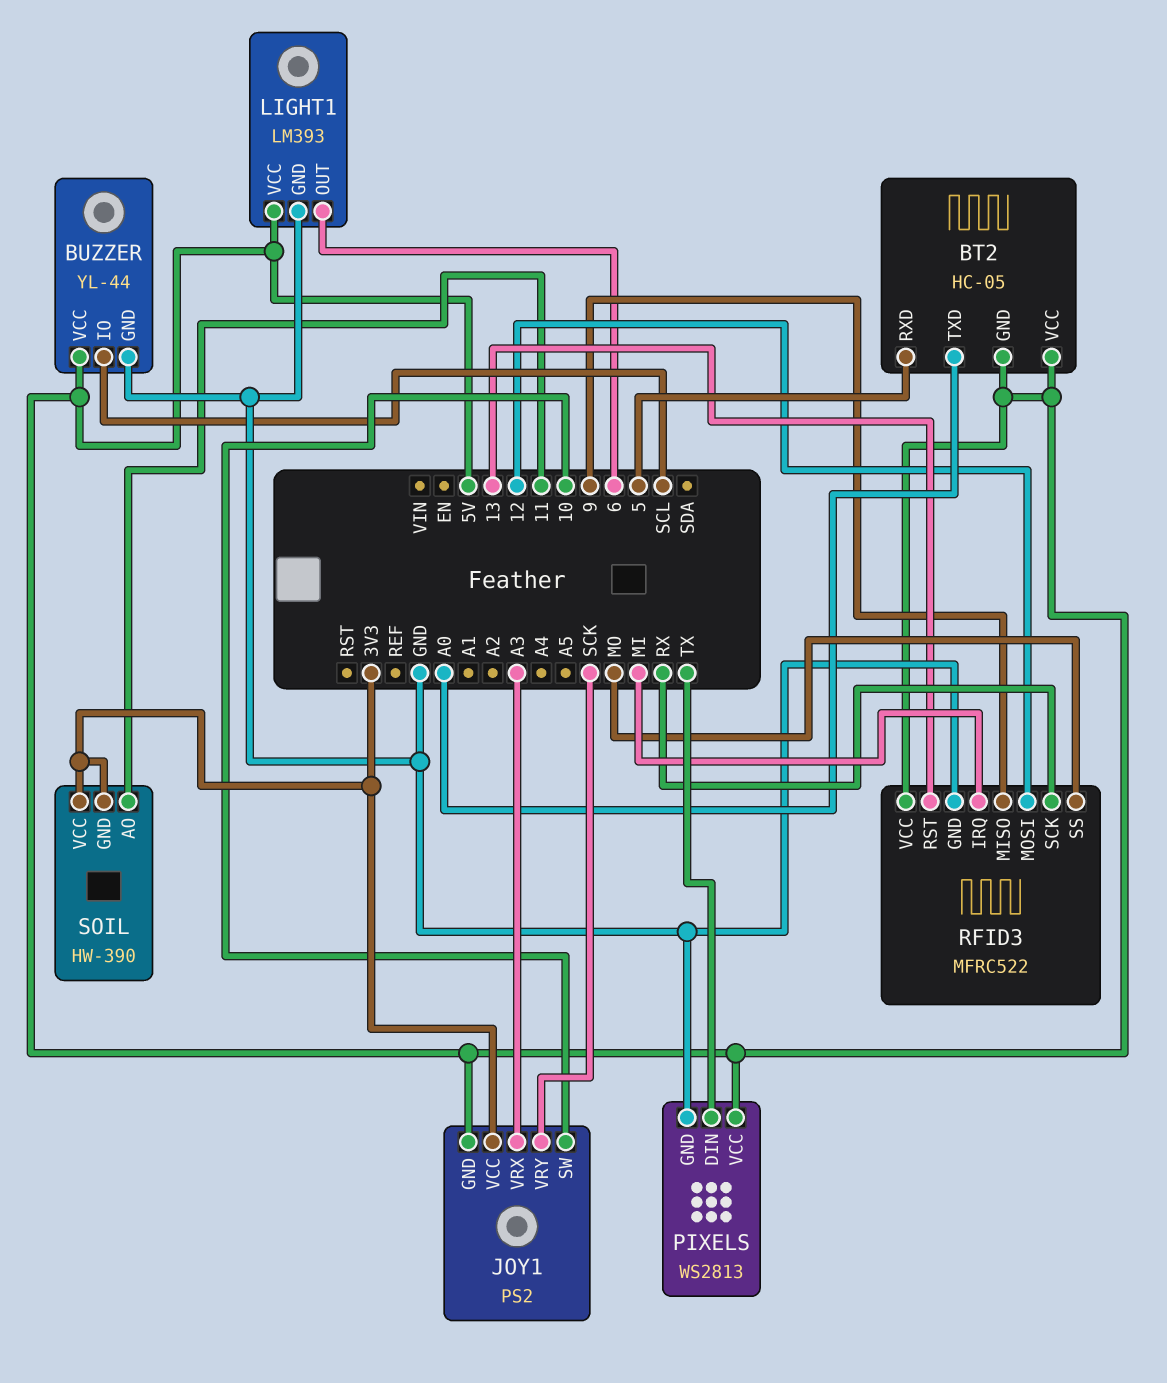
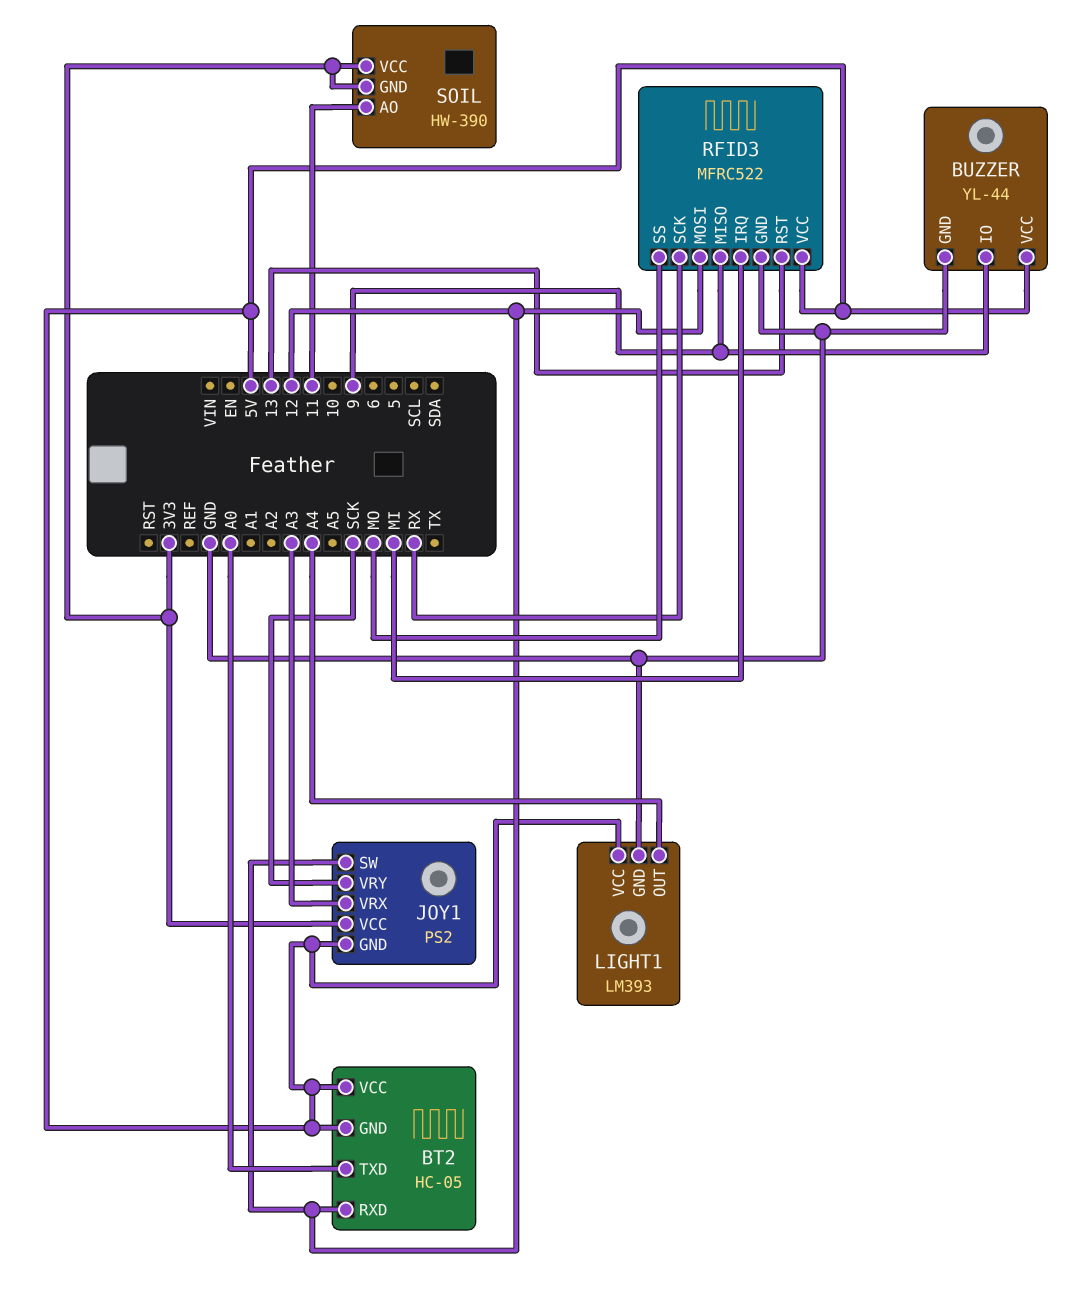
BT2 pin RXD: 5 -> 12
BUZZER pin IO: SCL -> 9
JOY1 pin SW: 10 -> 12
LIGHT1 pin OUT: 6 -> A4
PIXELS: WS2813 -> none
PIXELS pin DIN: TX -> none
PIXELS pin GND: GND -> none
PIXELS pin VCC: 5V -> none

